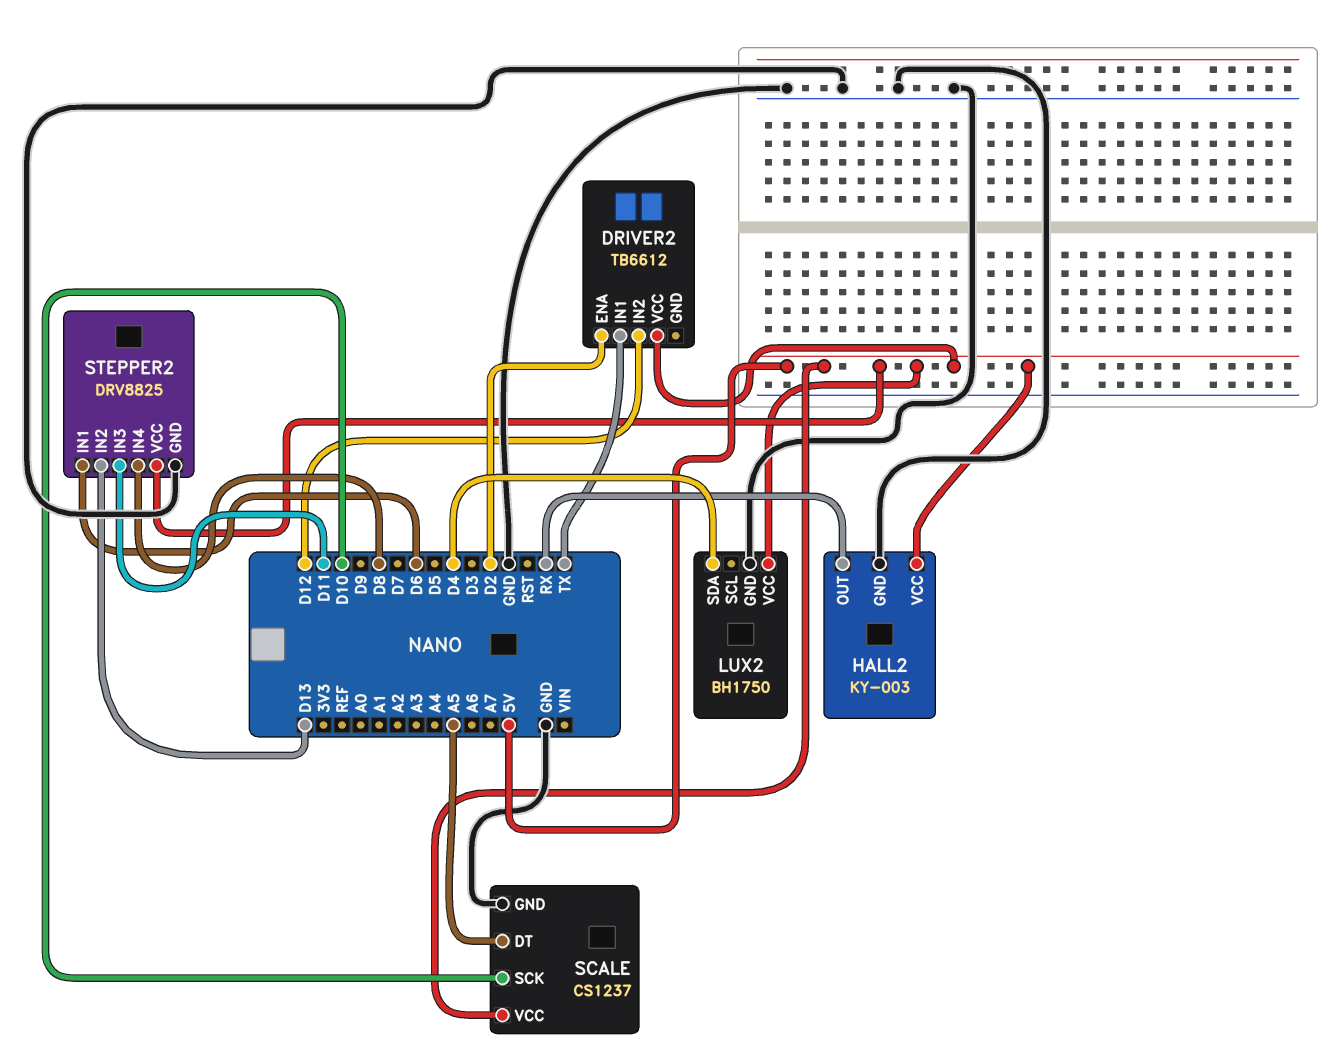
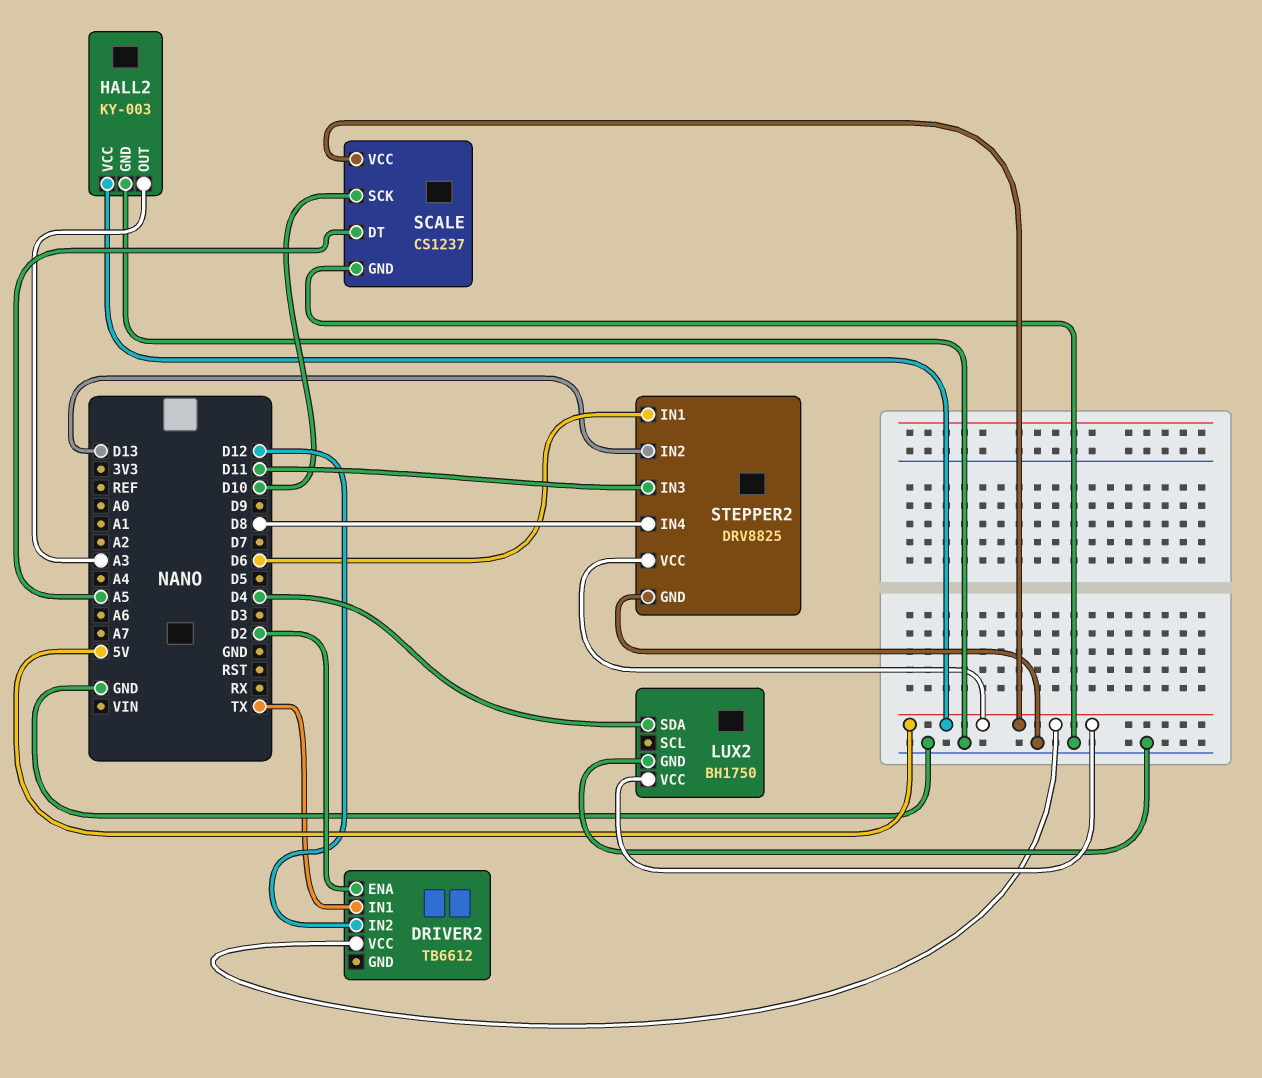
HALL2 pin OUT: RX -> A3

